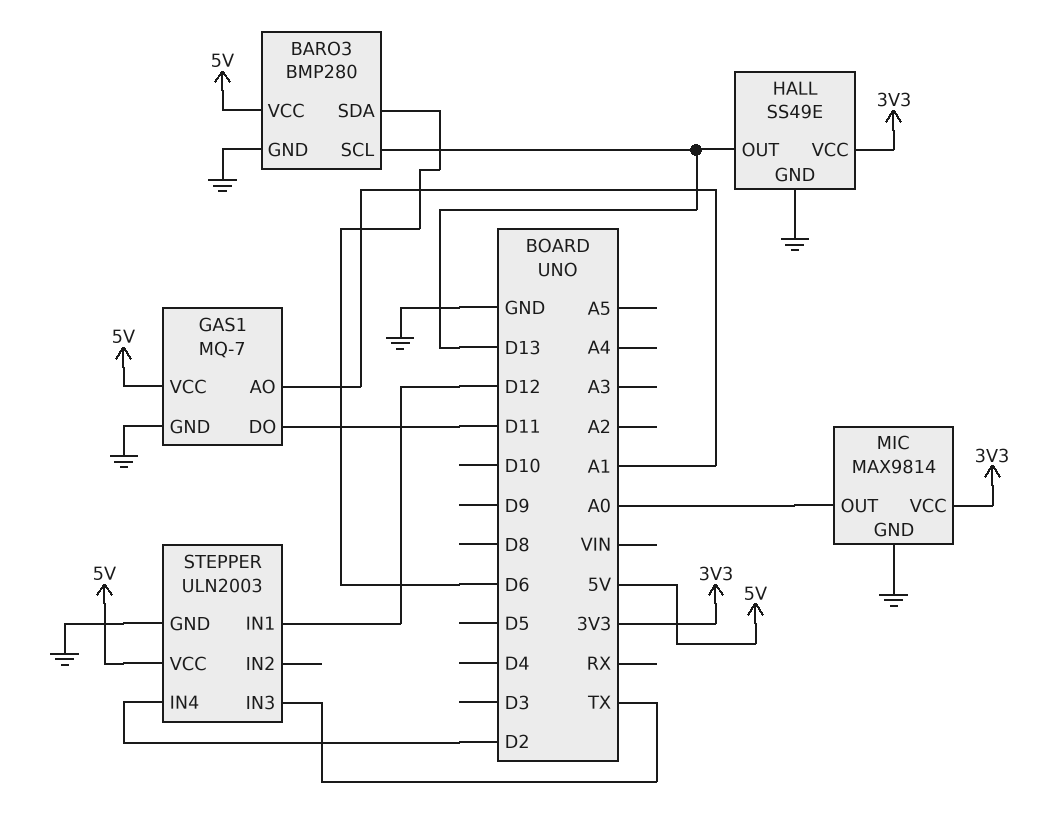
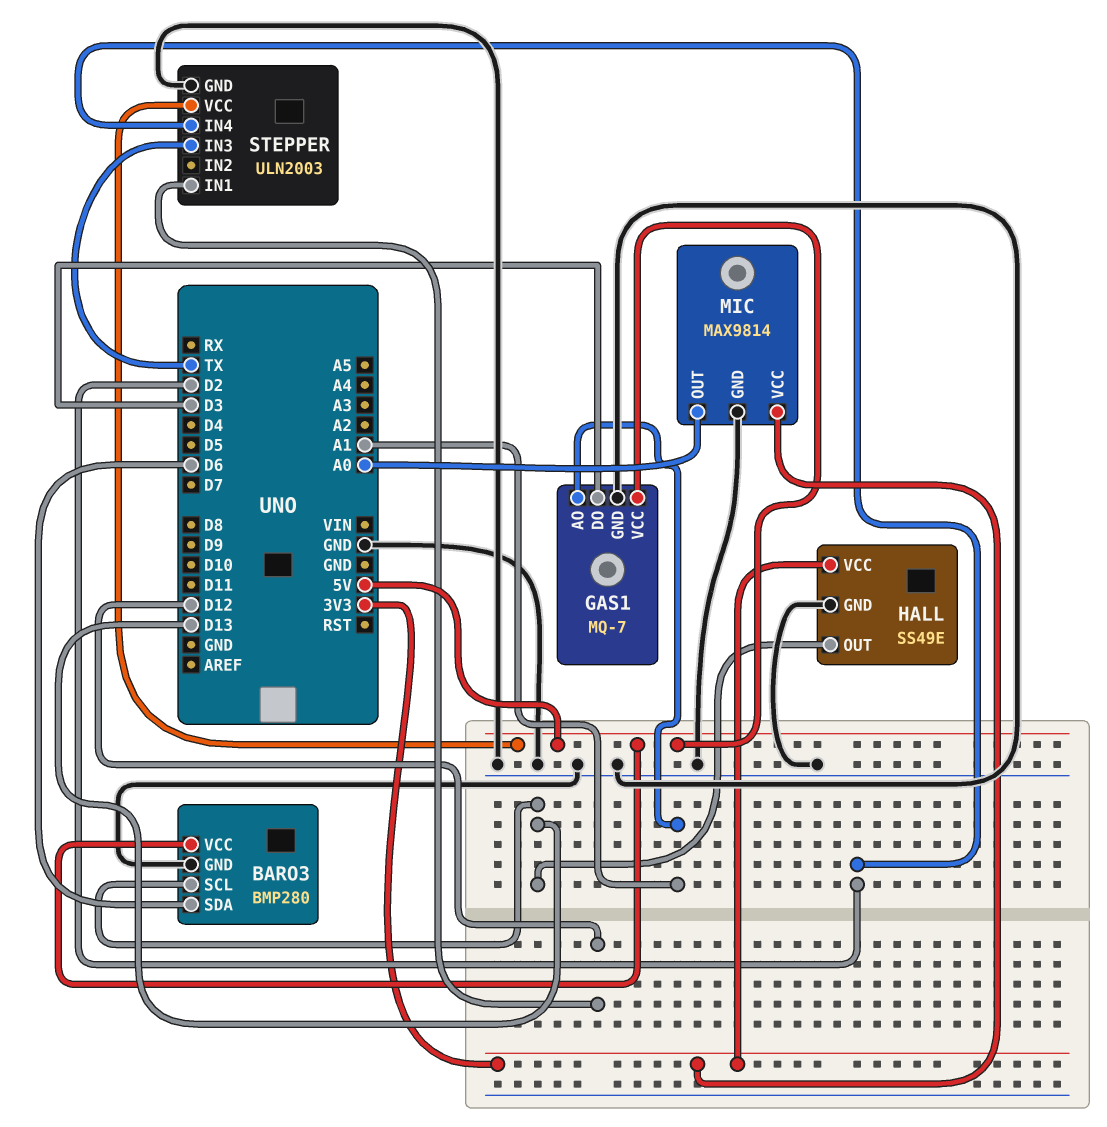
GAS1 pin DO: D11 -> D3

